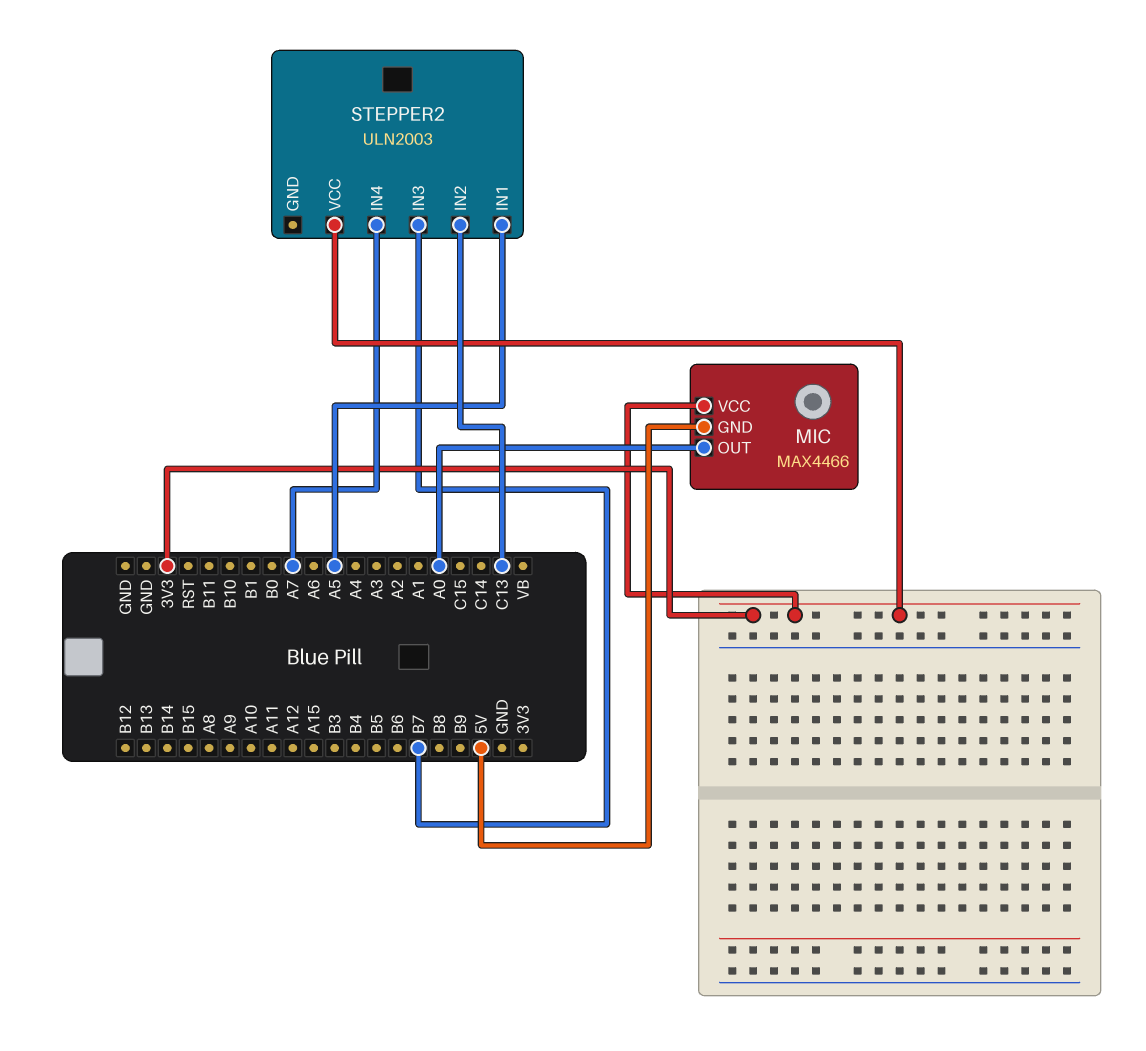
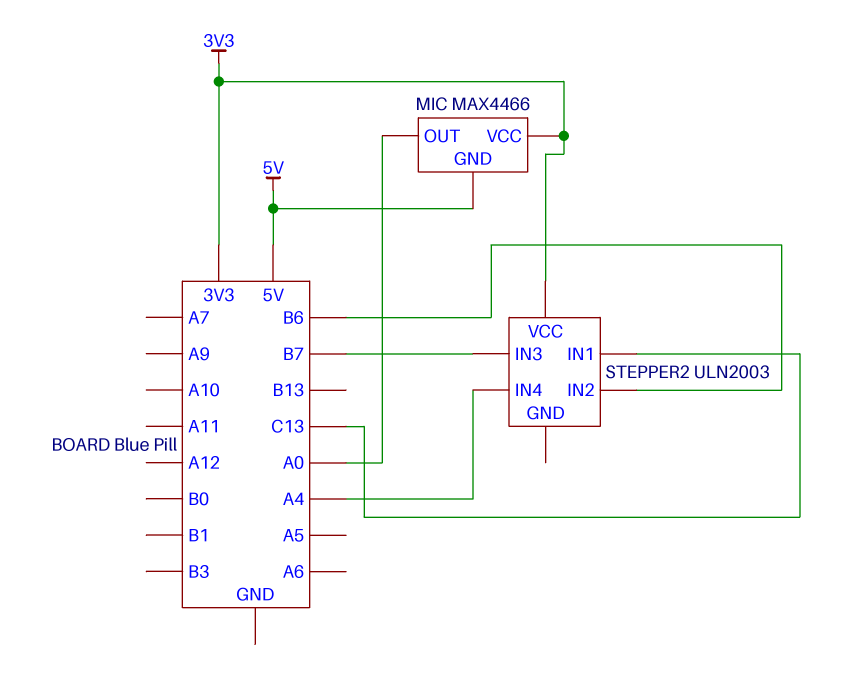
STEPPER2 pin IN1: A5 -> C13
STEPPER2 pin IN2: C13 -> B6
STEPPER2 pin IN4: A7 -> A4

